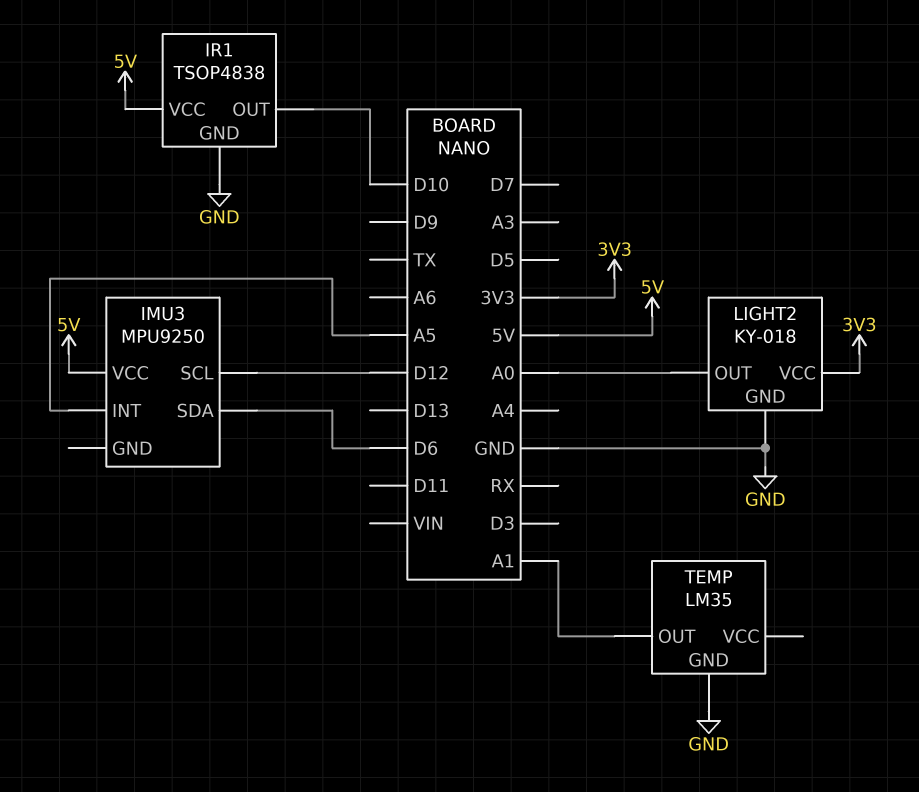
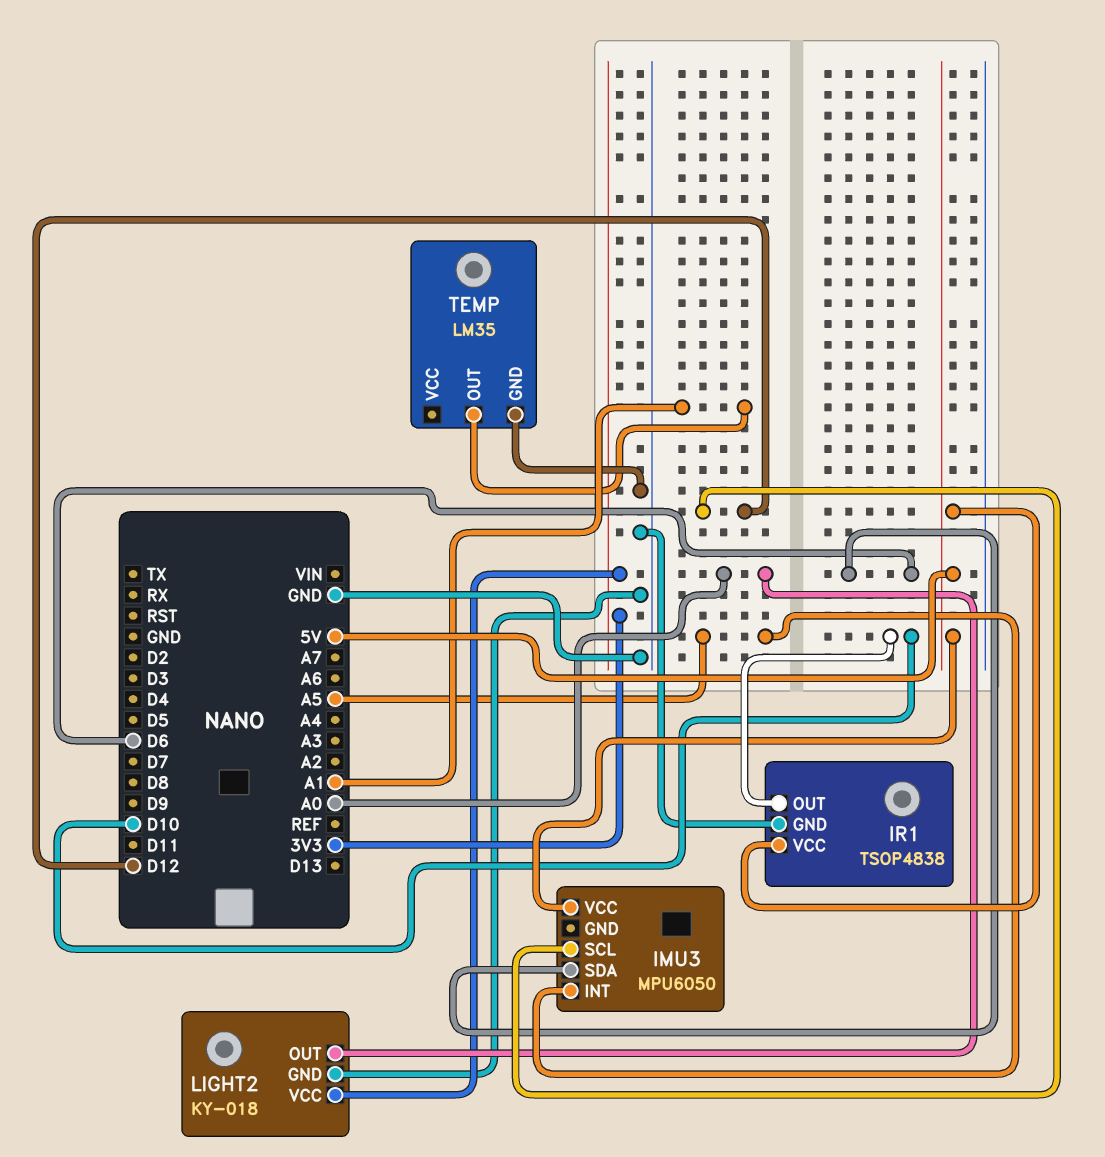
IMU3: MPU9250 -> MPU6050

